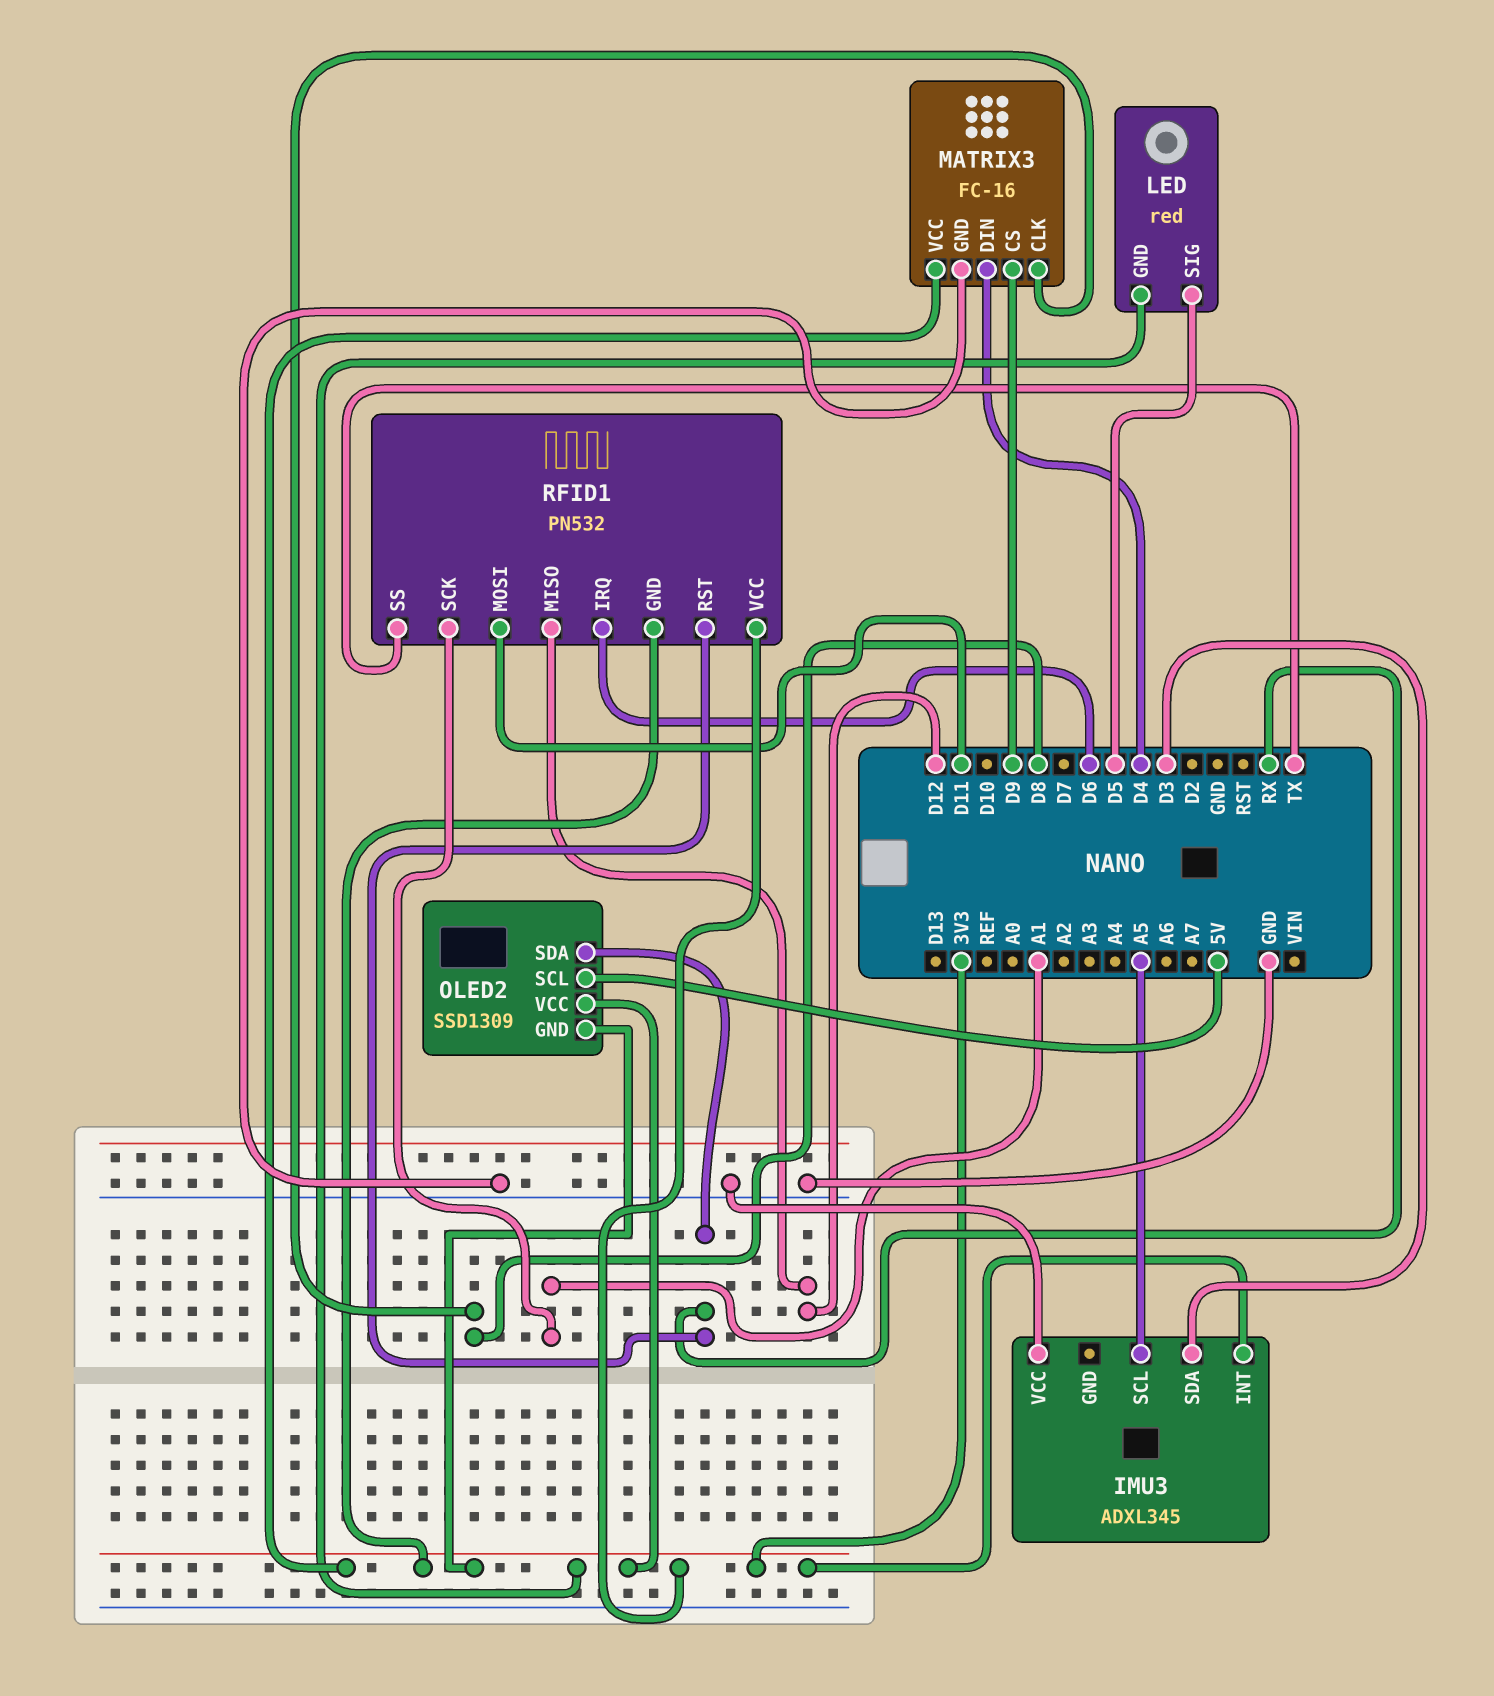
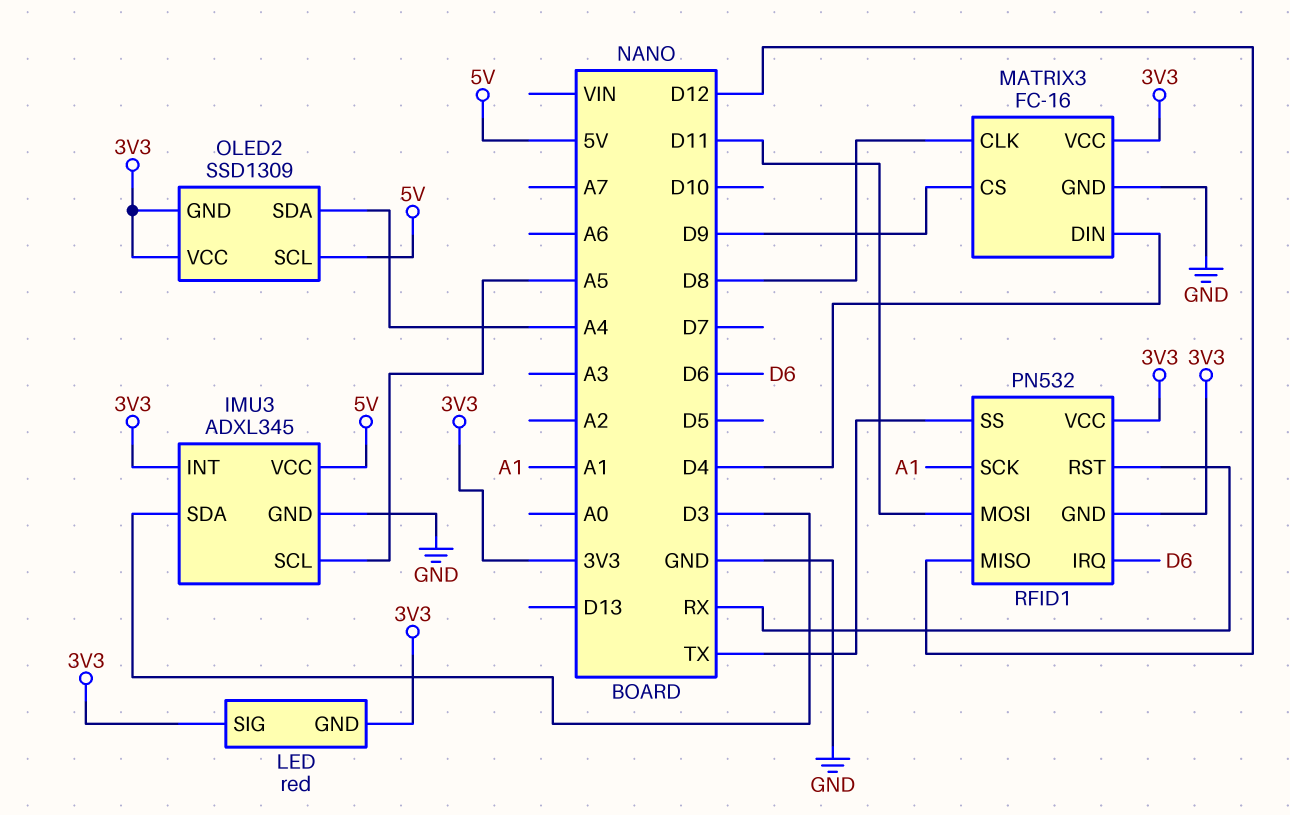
IMU3 pin GND: none -> GND
IMU3 pin VCC: GND -> 5V
LED pin SIG: D5 -> 3V3
OLED2 pin SDA: RX -> A4

